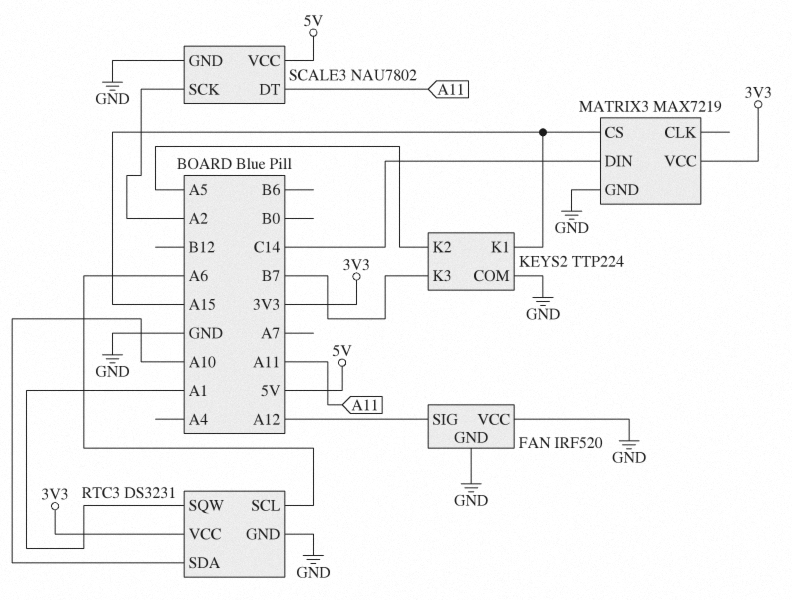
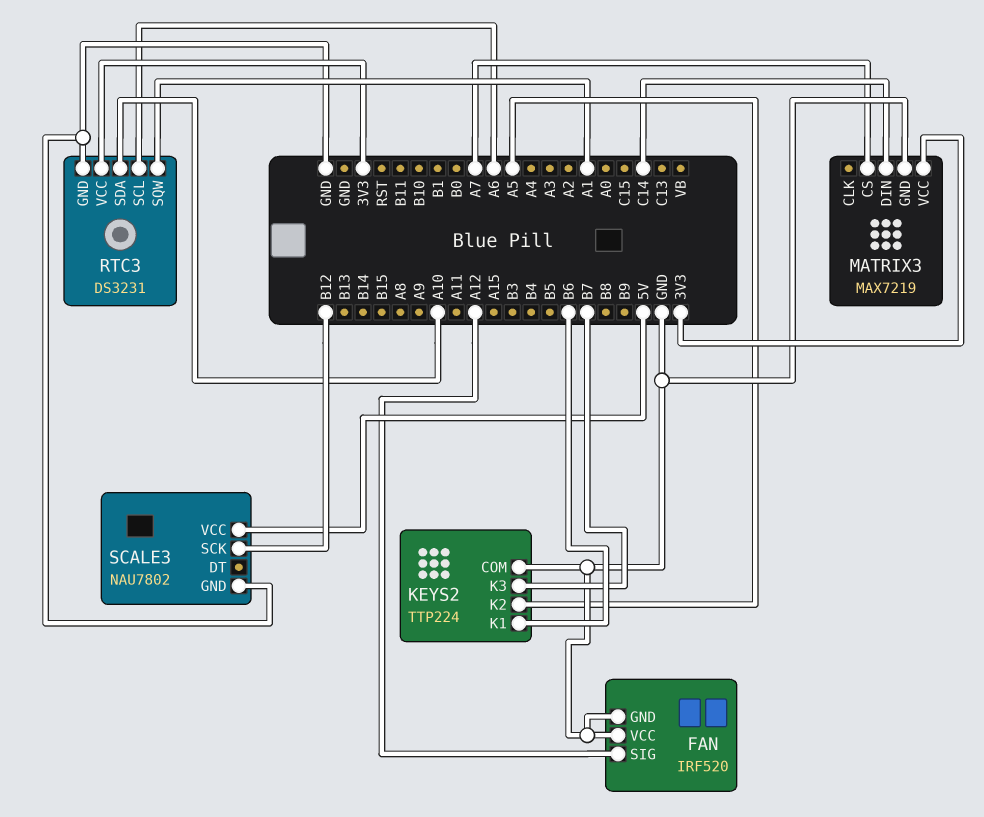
KEYS2 pin K1: A15 -> B6
MATRIX3 pin CS: A15 -> A7
SCALE3 pin DT: A11 -> none
SCALE3 pin SCK: A2 -> B12

